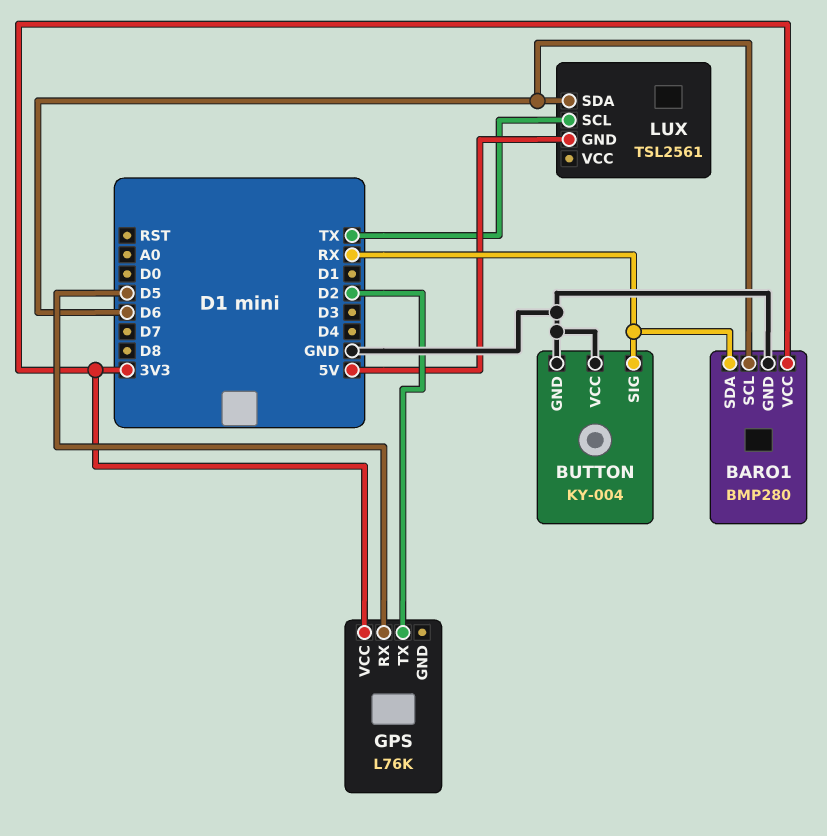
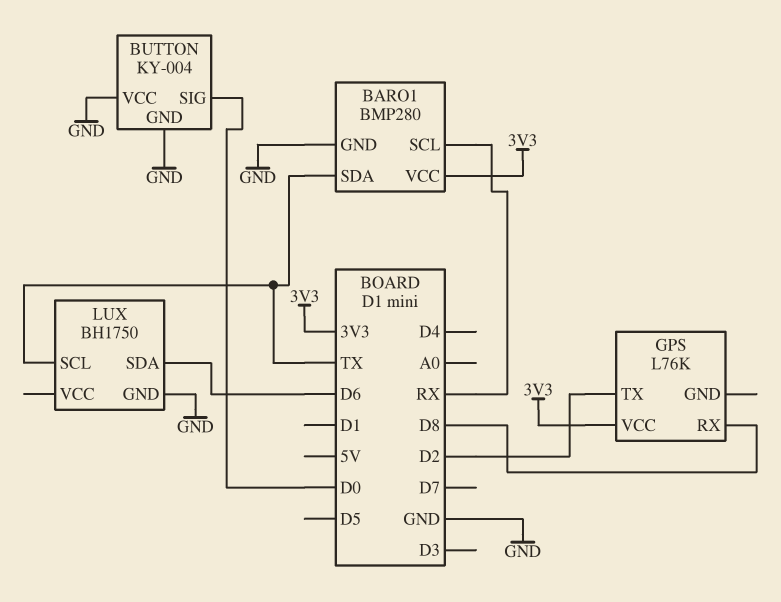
BARO1 pin SCL: D6 -> RX
BARO1 pin SDA: RX -> TX
BUTTON pin SIG: RX -> D0
GPS pin RX: D5 -> D8
LUX: TSL2561 -> BH1750
LUX pin GND: 5V -> GND

